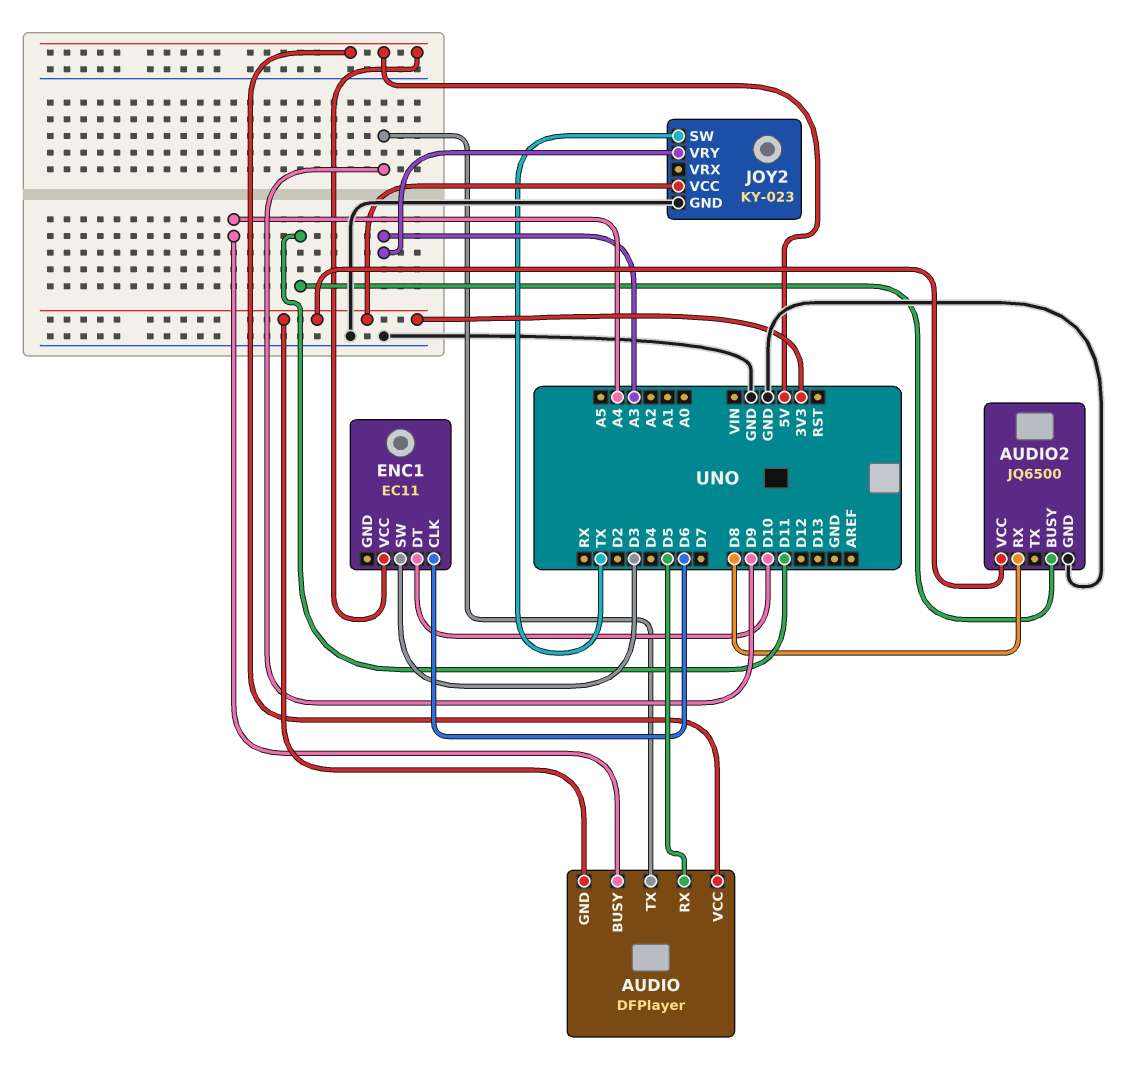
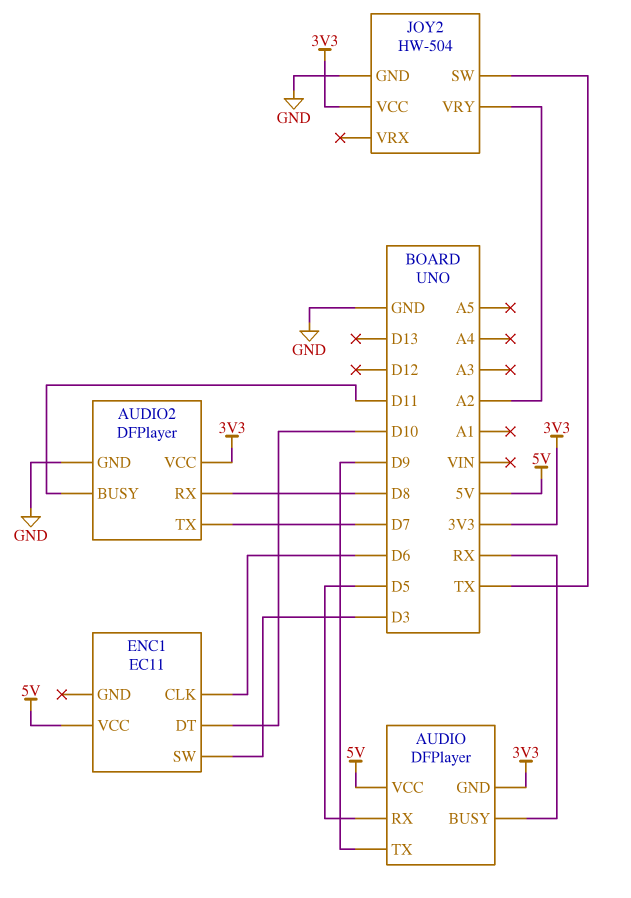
AUDIO pin BUSY: A4 -> RX
AUDIO2: JQ6500 -> DFPlayer
AUDIO2 pin TX: none -> D7
JOY2: KY-023 -> HW-504
JOY2 pin VRY: A3 -> A2

